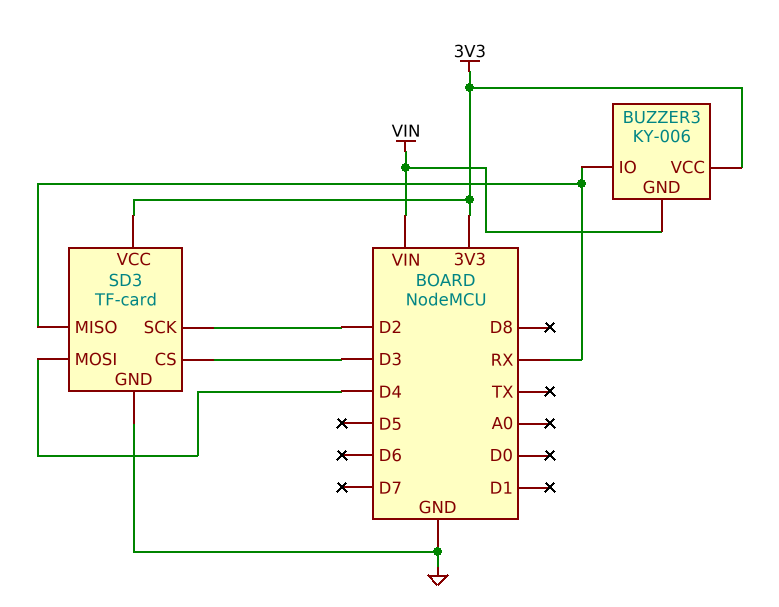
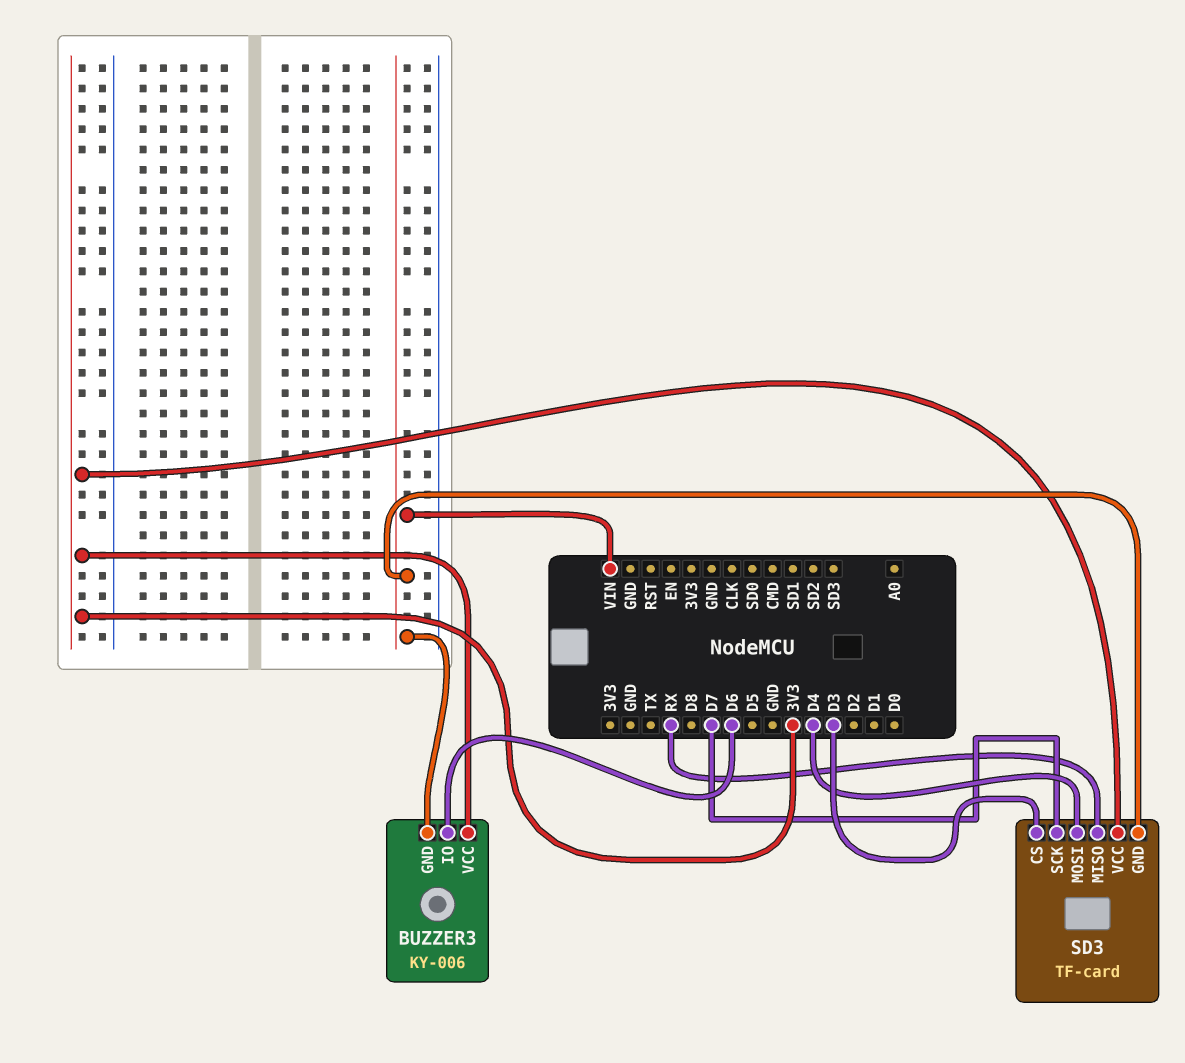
BUZZER3 pin IO: RX -> D6
SD3 pin GND: GND -> VIN
SD3 pin SCK: D2 -> D7

